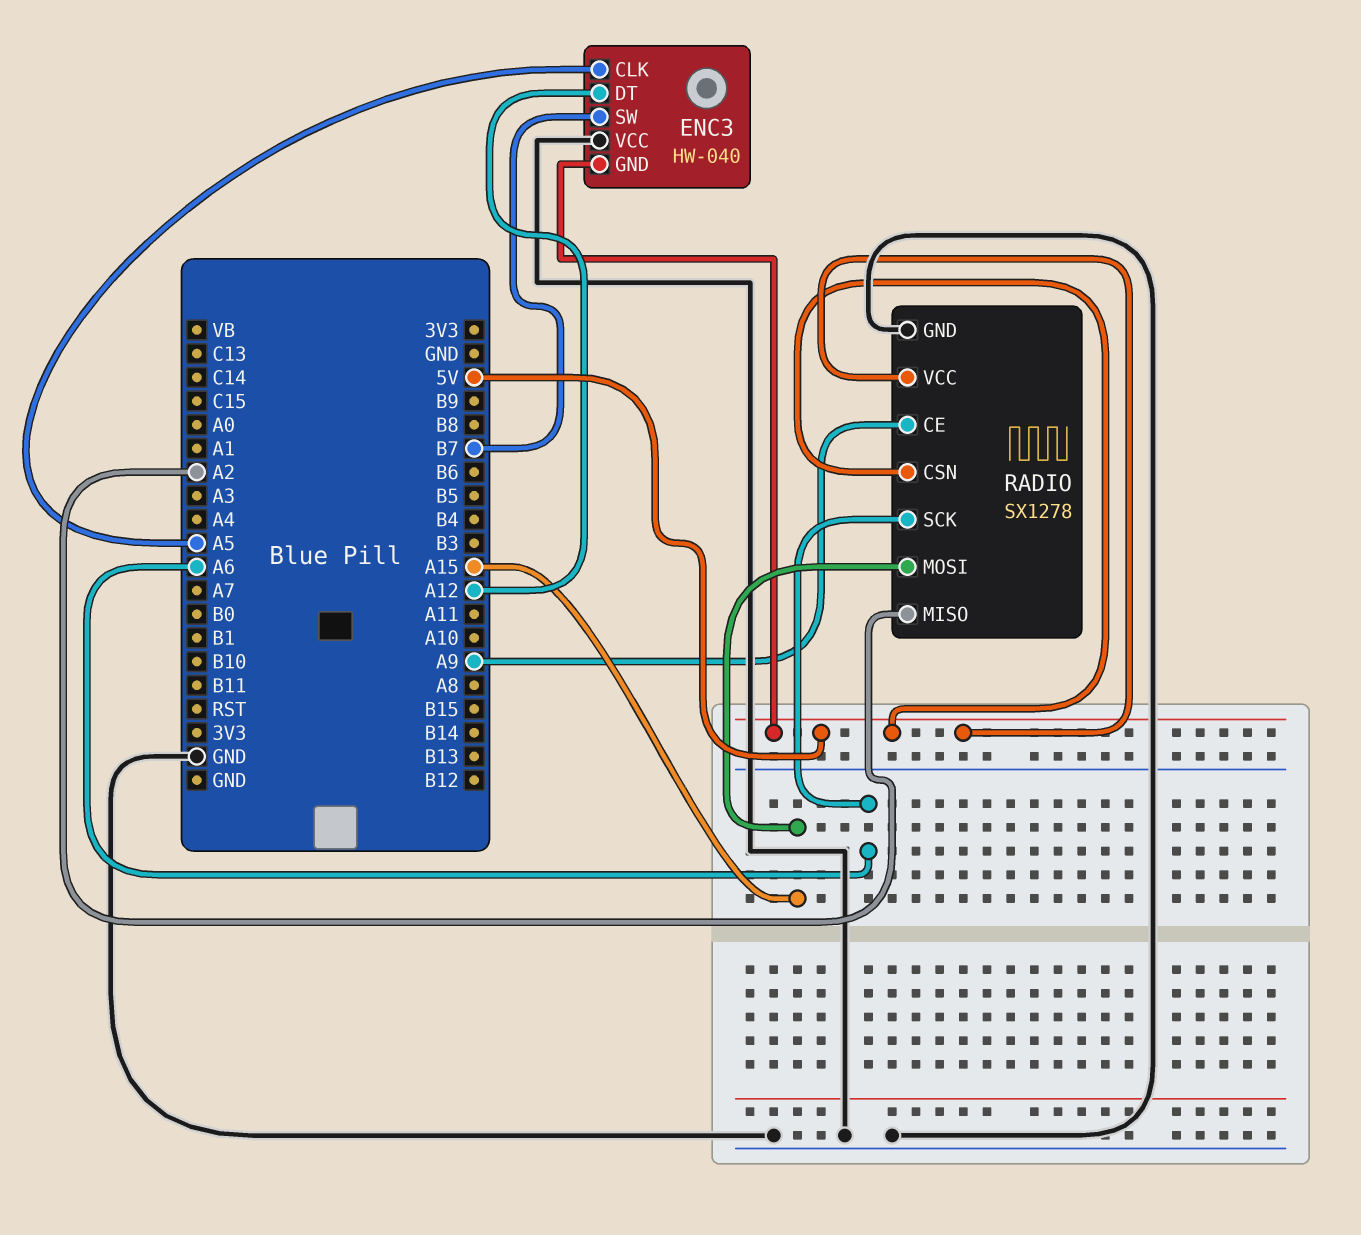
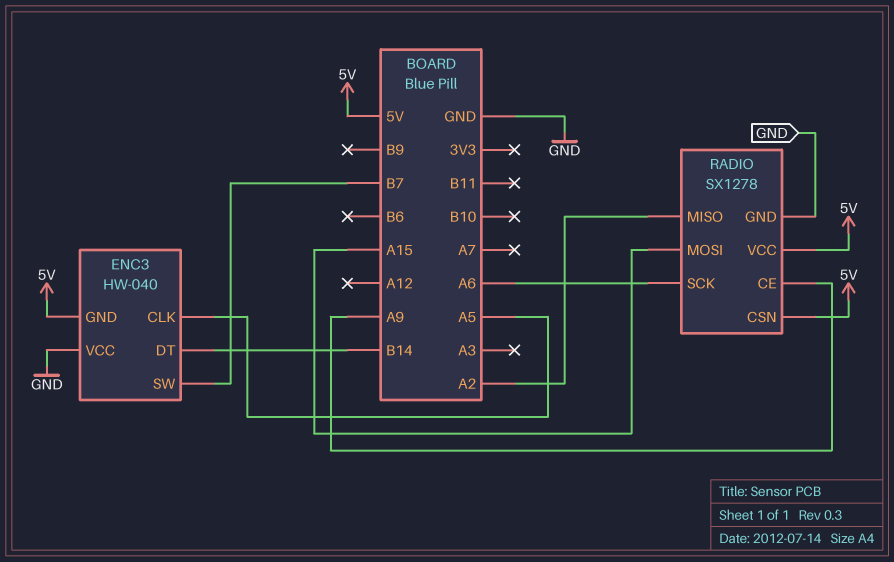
ENC3 pin DT: A12 -> B14

